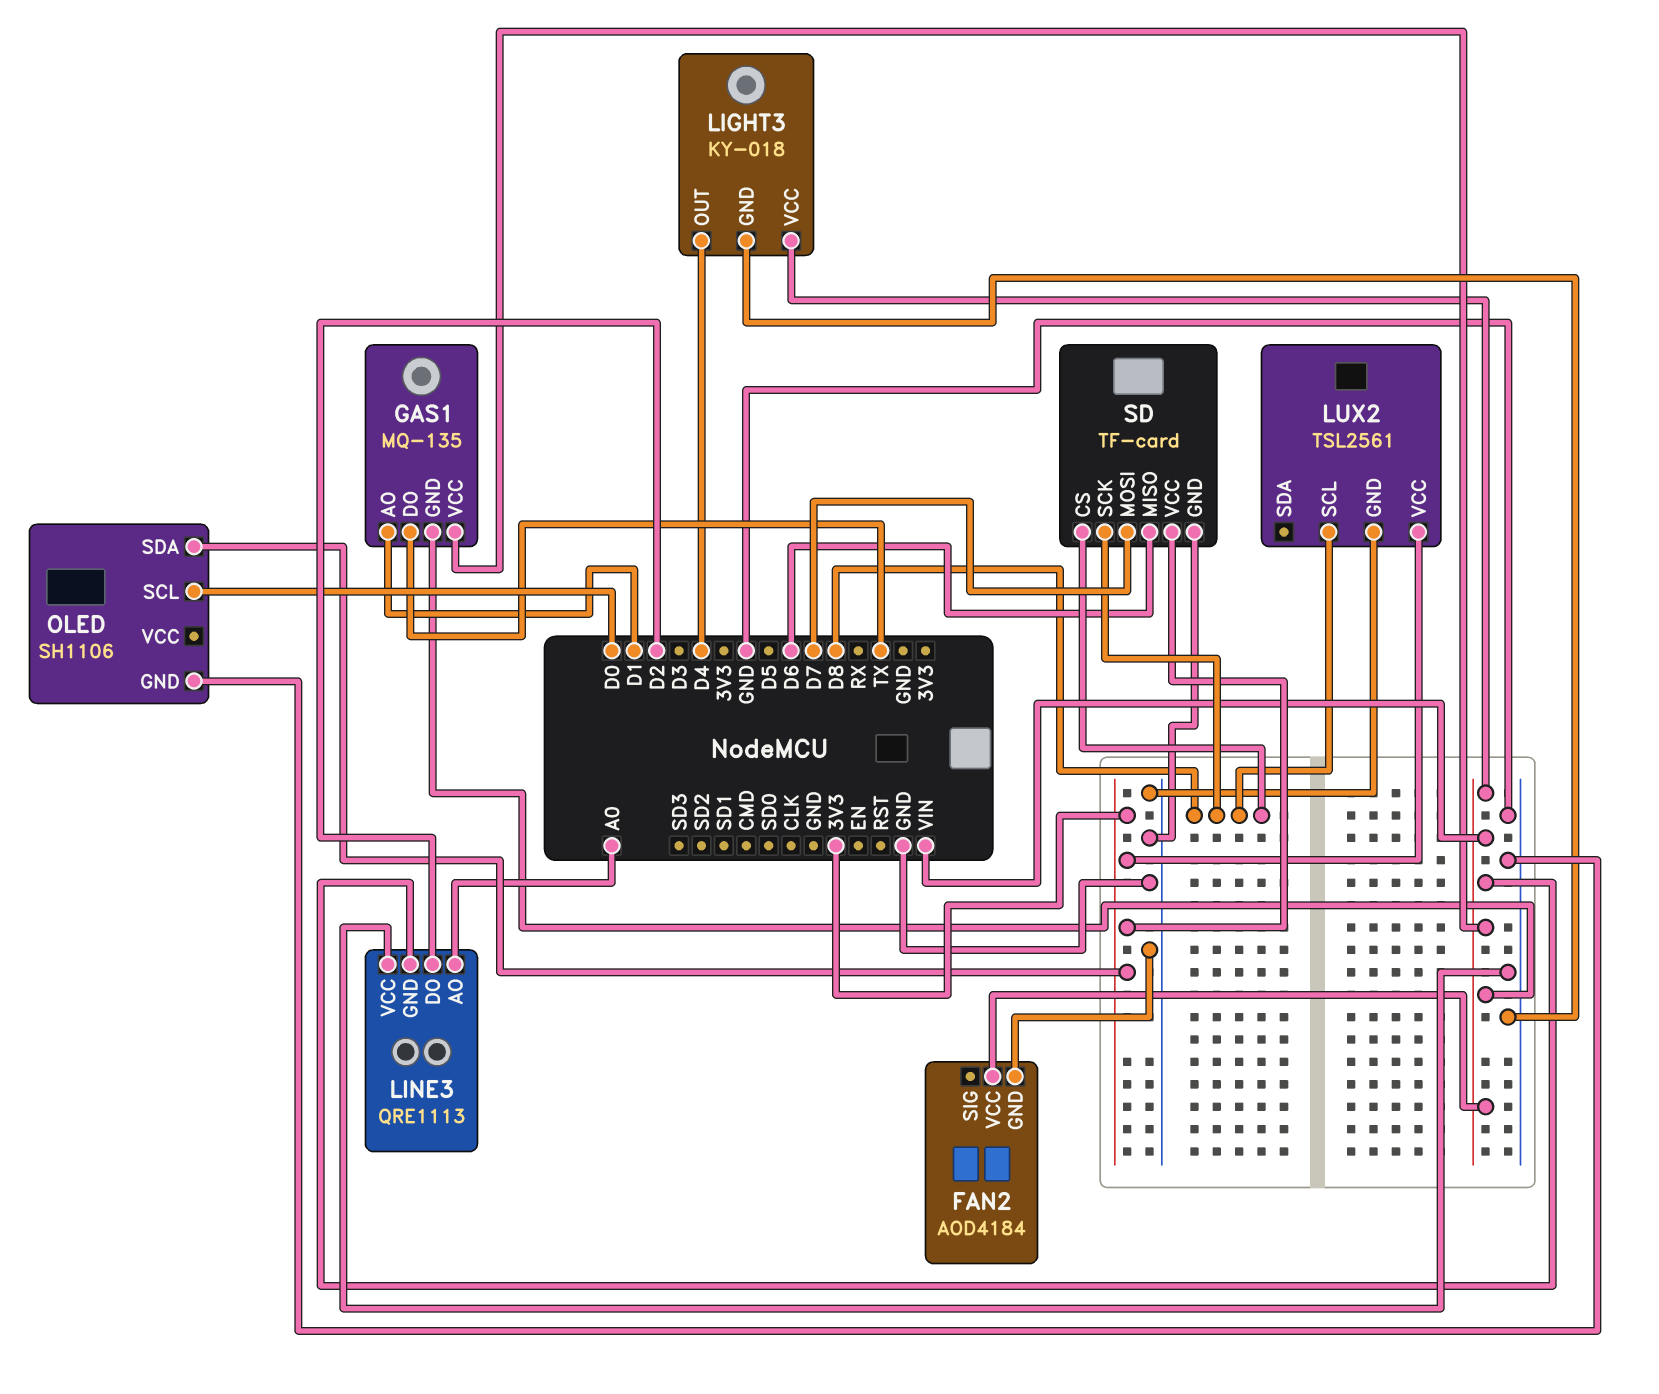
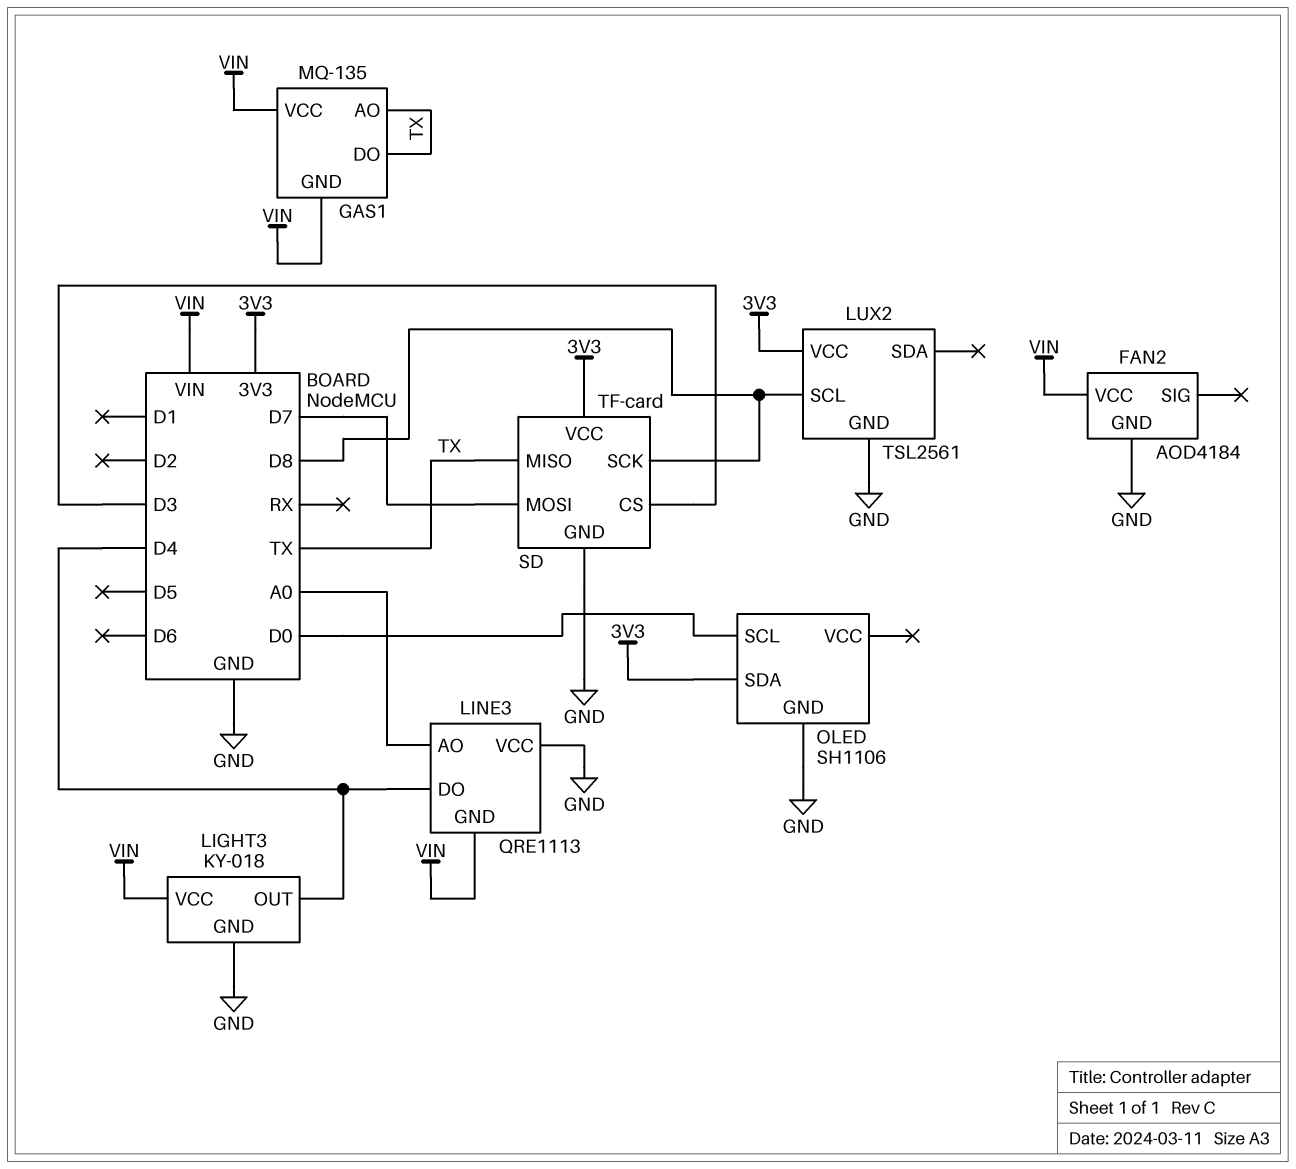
GAS1 pin AO: D1 -> TX
LINE3 pin DO: D2 -> D4
SD pin CS: D8 -> D3
SD pin MISO: D6 -> TX

